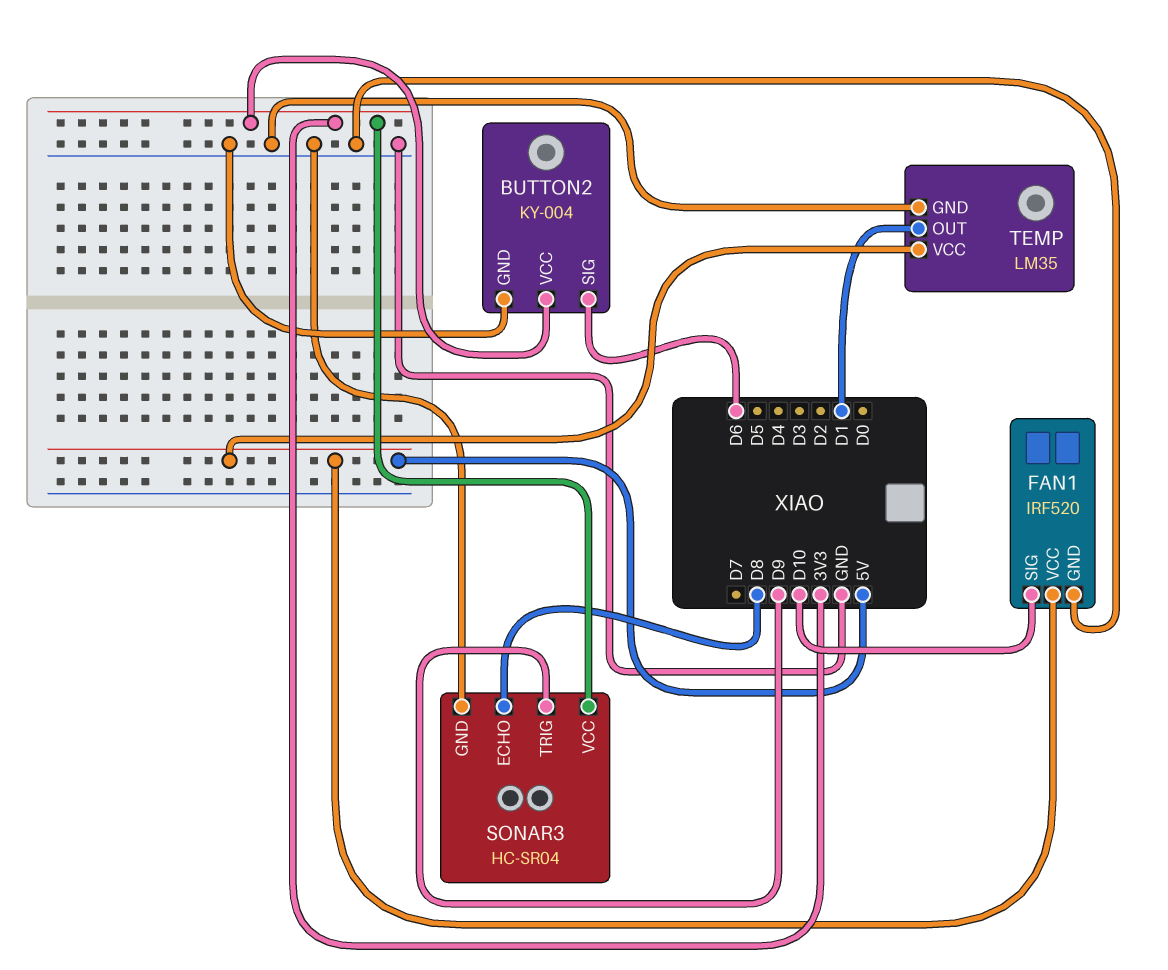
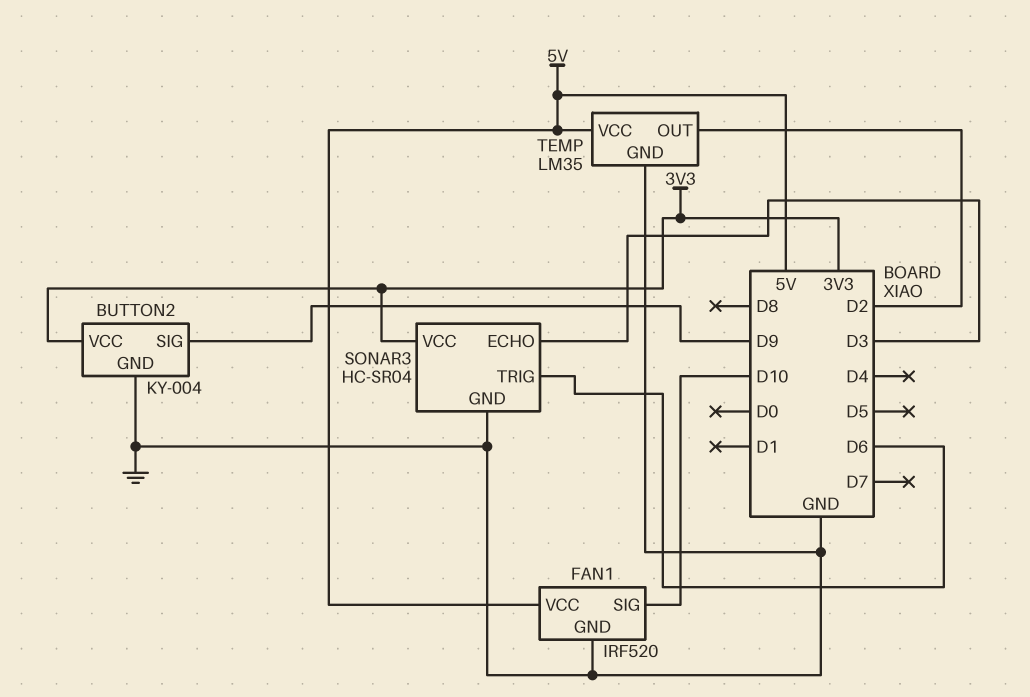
BUTTON2 pin SIG: D6 -> D9
SONAR3 pin ECHO: D8 -> D3
SONAR3 pin TRIG: D9 -> D6
TEMP pin OUT: D1 -> D2

